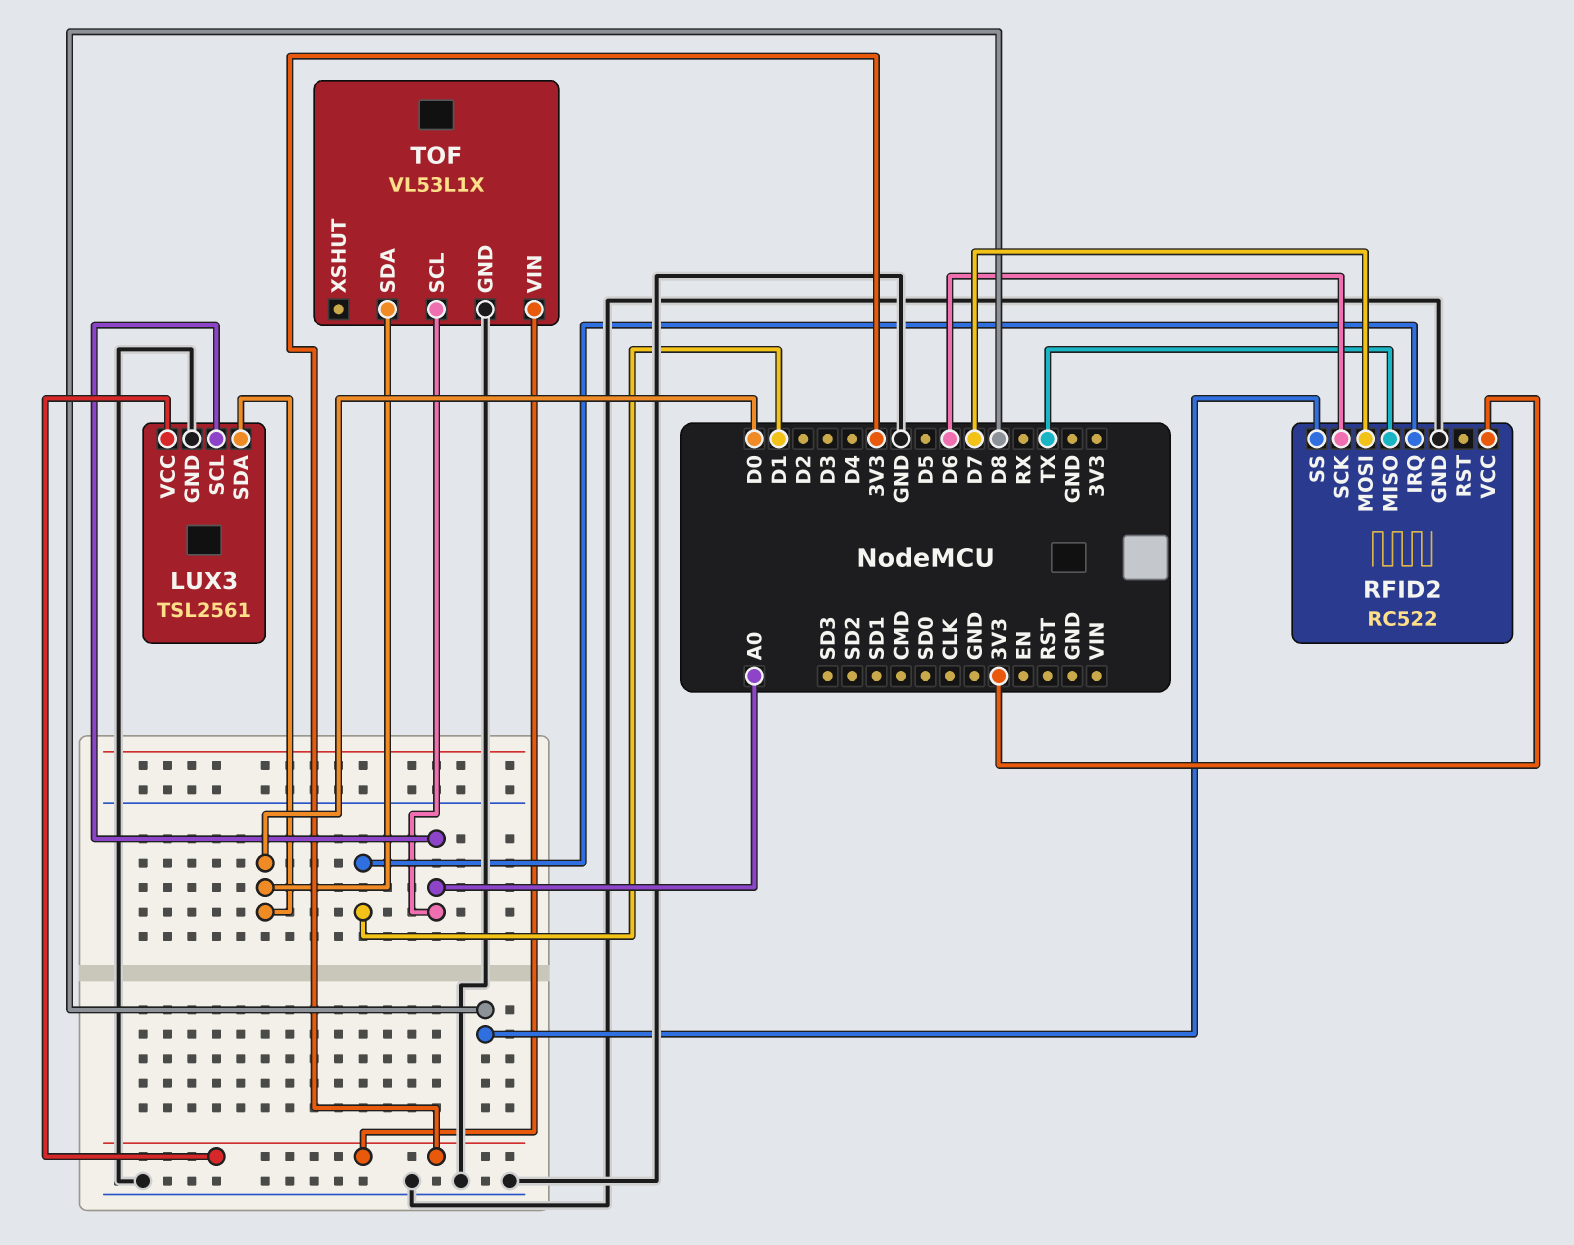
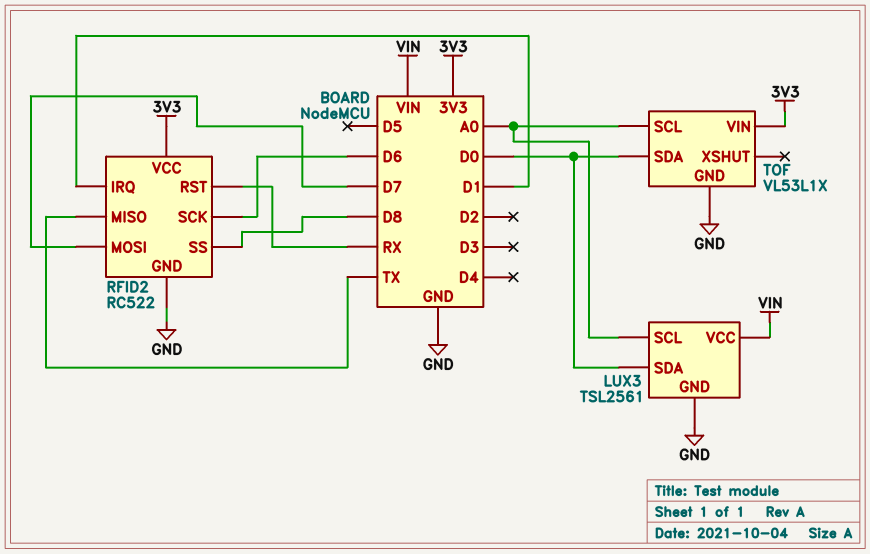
LUX3 pin VCC: 3V3 -> VIN
RFID2 pin RST: none -> RX

